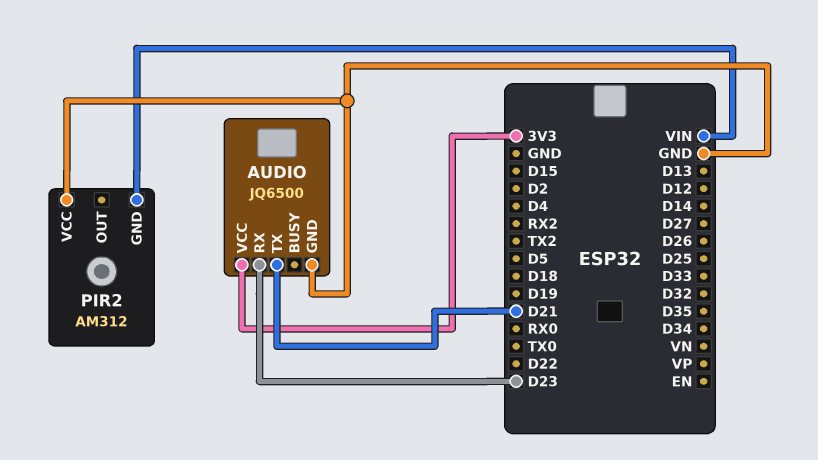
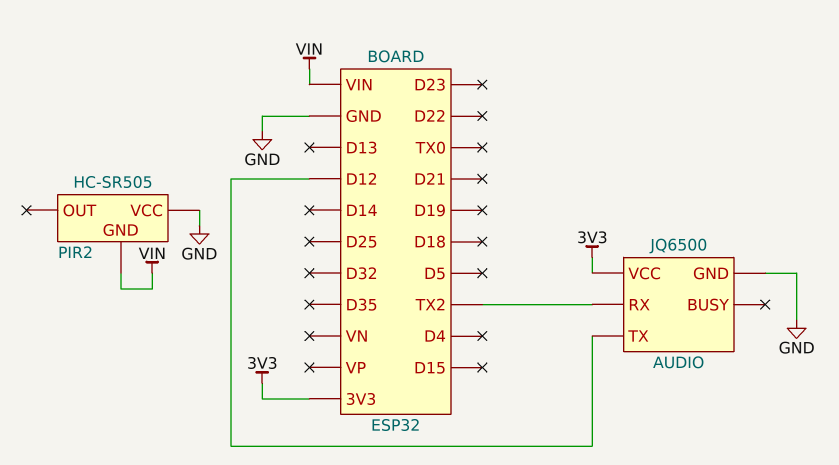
AUDIO pin RX: D23 -> TX2
AUDIO pin TX: D21 -> D12
PIR2: AM312 -> HC-SR505

